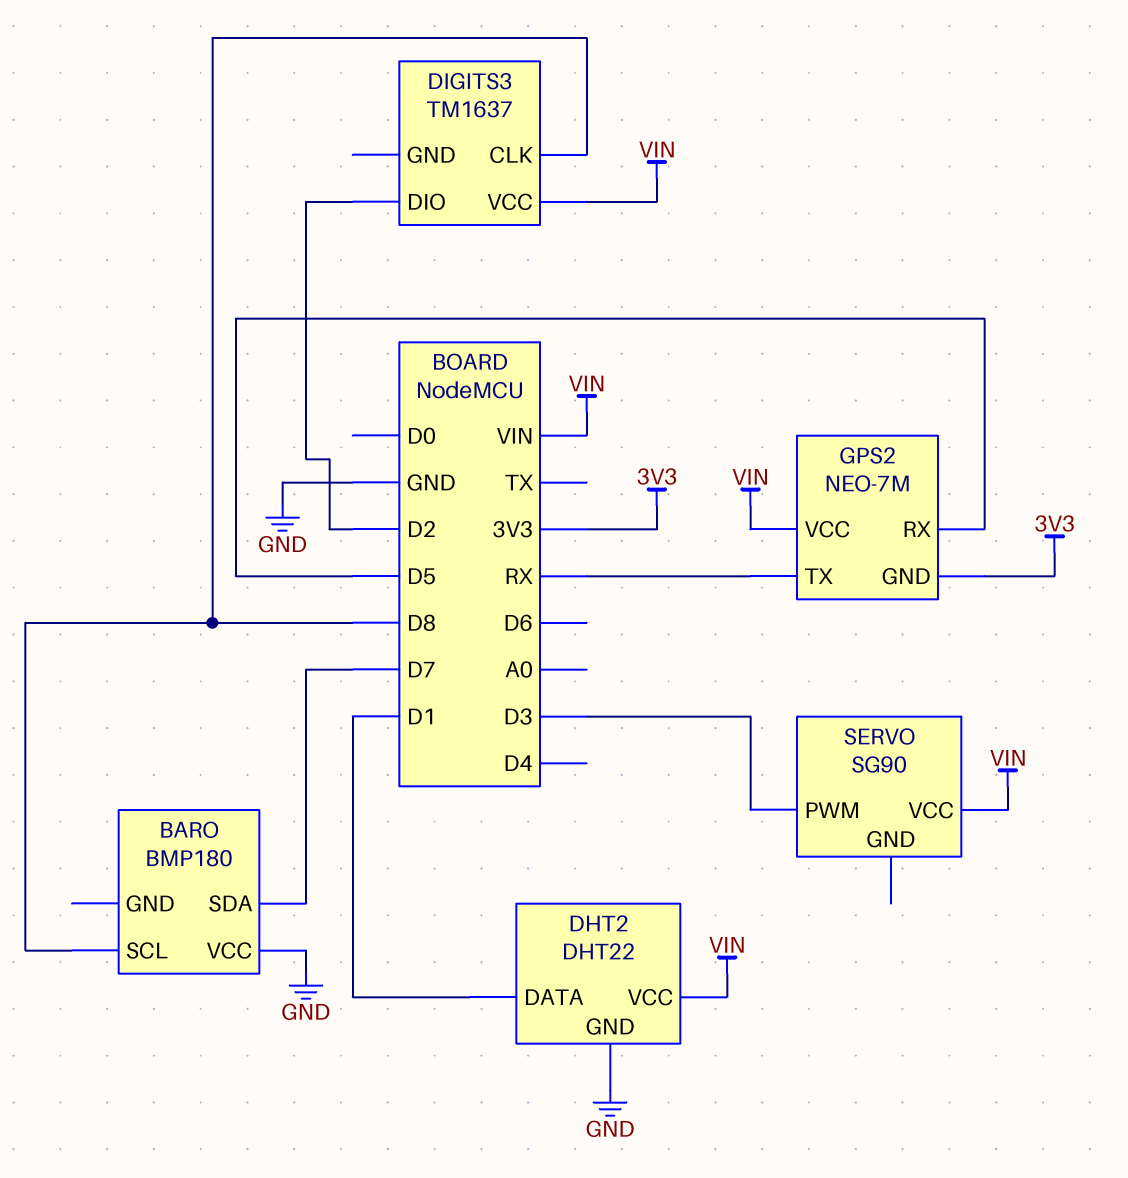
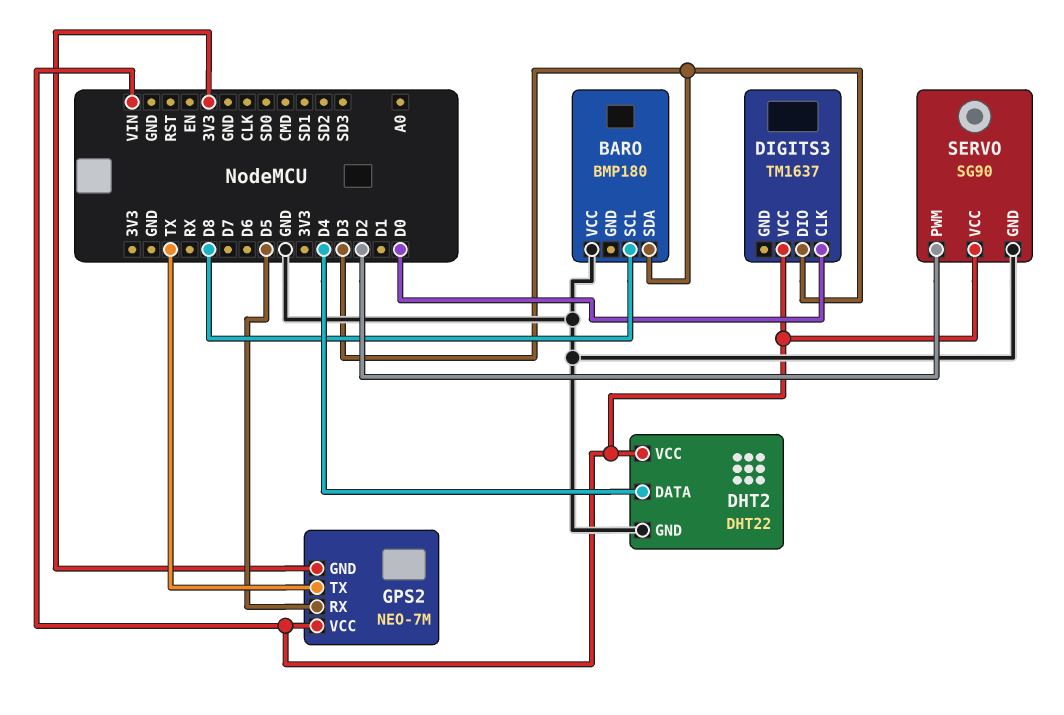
BARO pin SDA: D7 -> D3
DHT2 pin DATA: D1 -> D4
DIGITS3 pin CLK: D8 -> D0
DIGITS3 pin DIO: D2 -> D3
GPS2 pin TX: RX -> TX
SERVO pin GND: none -> GND
SERVO pin PWM: D3 -> D2

